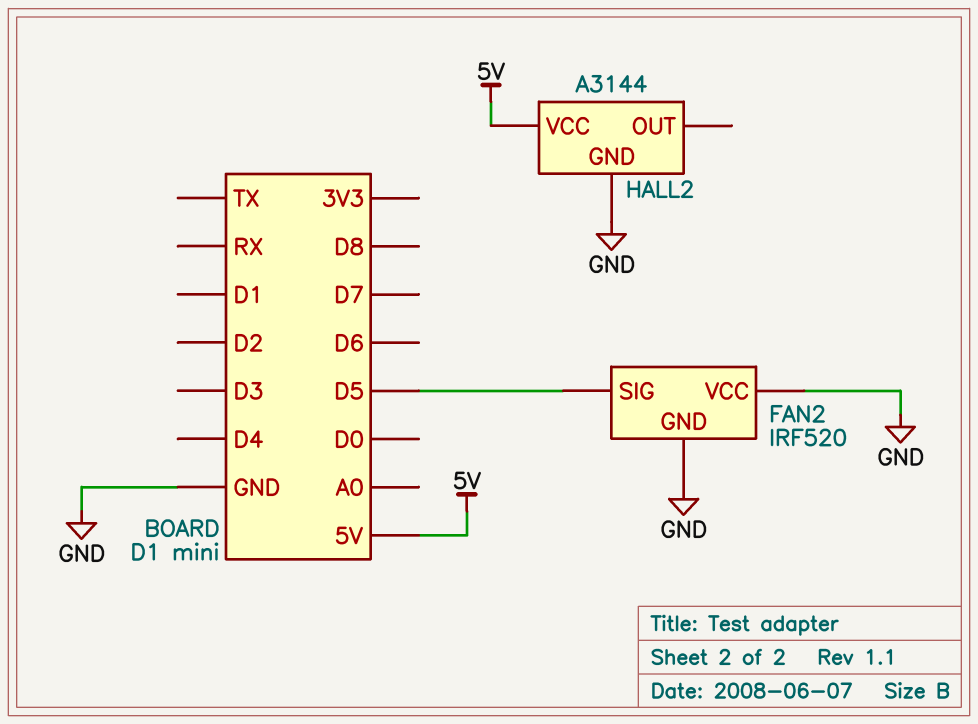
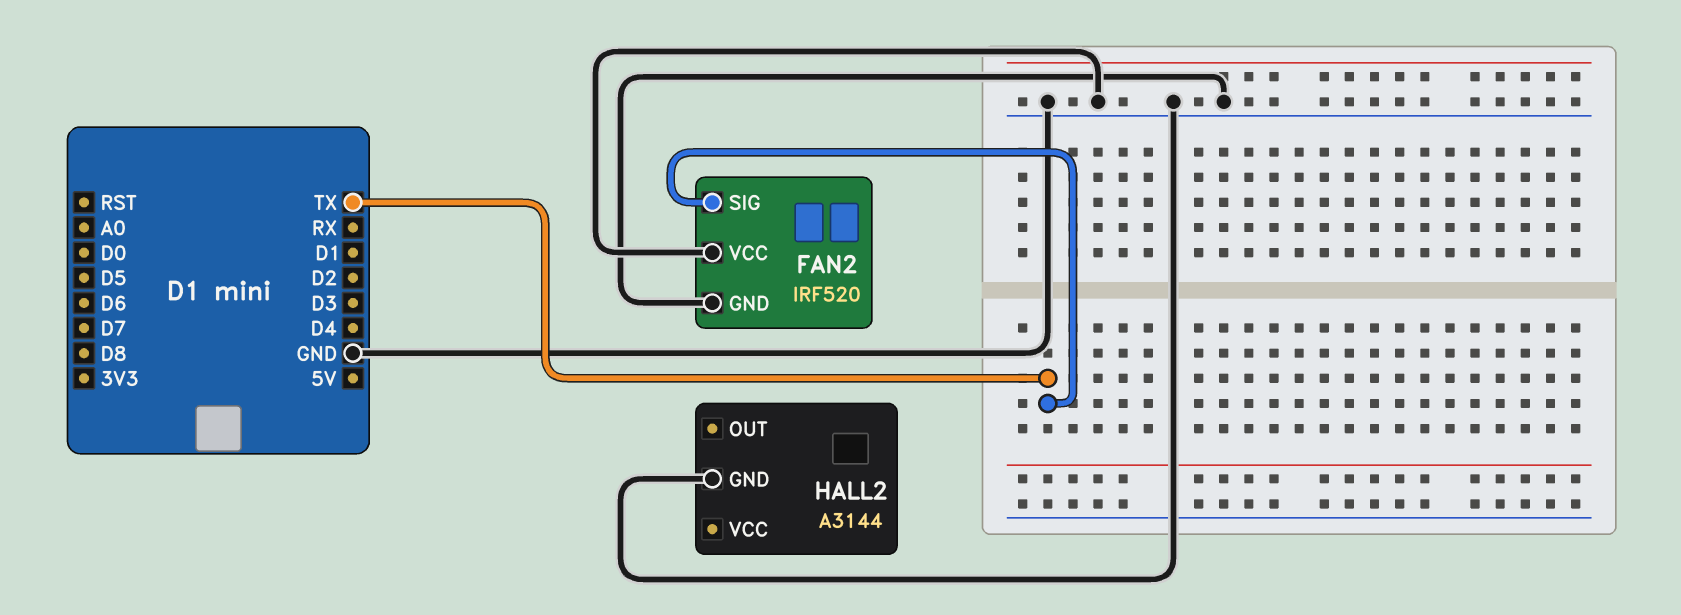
FAN2 pin SIG: D5 -> TX
HALL2 pin VCC: 5V -> none

